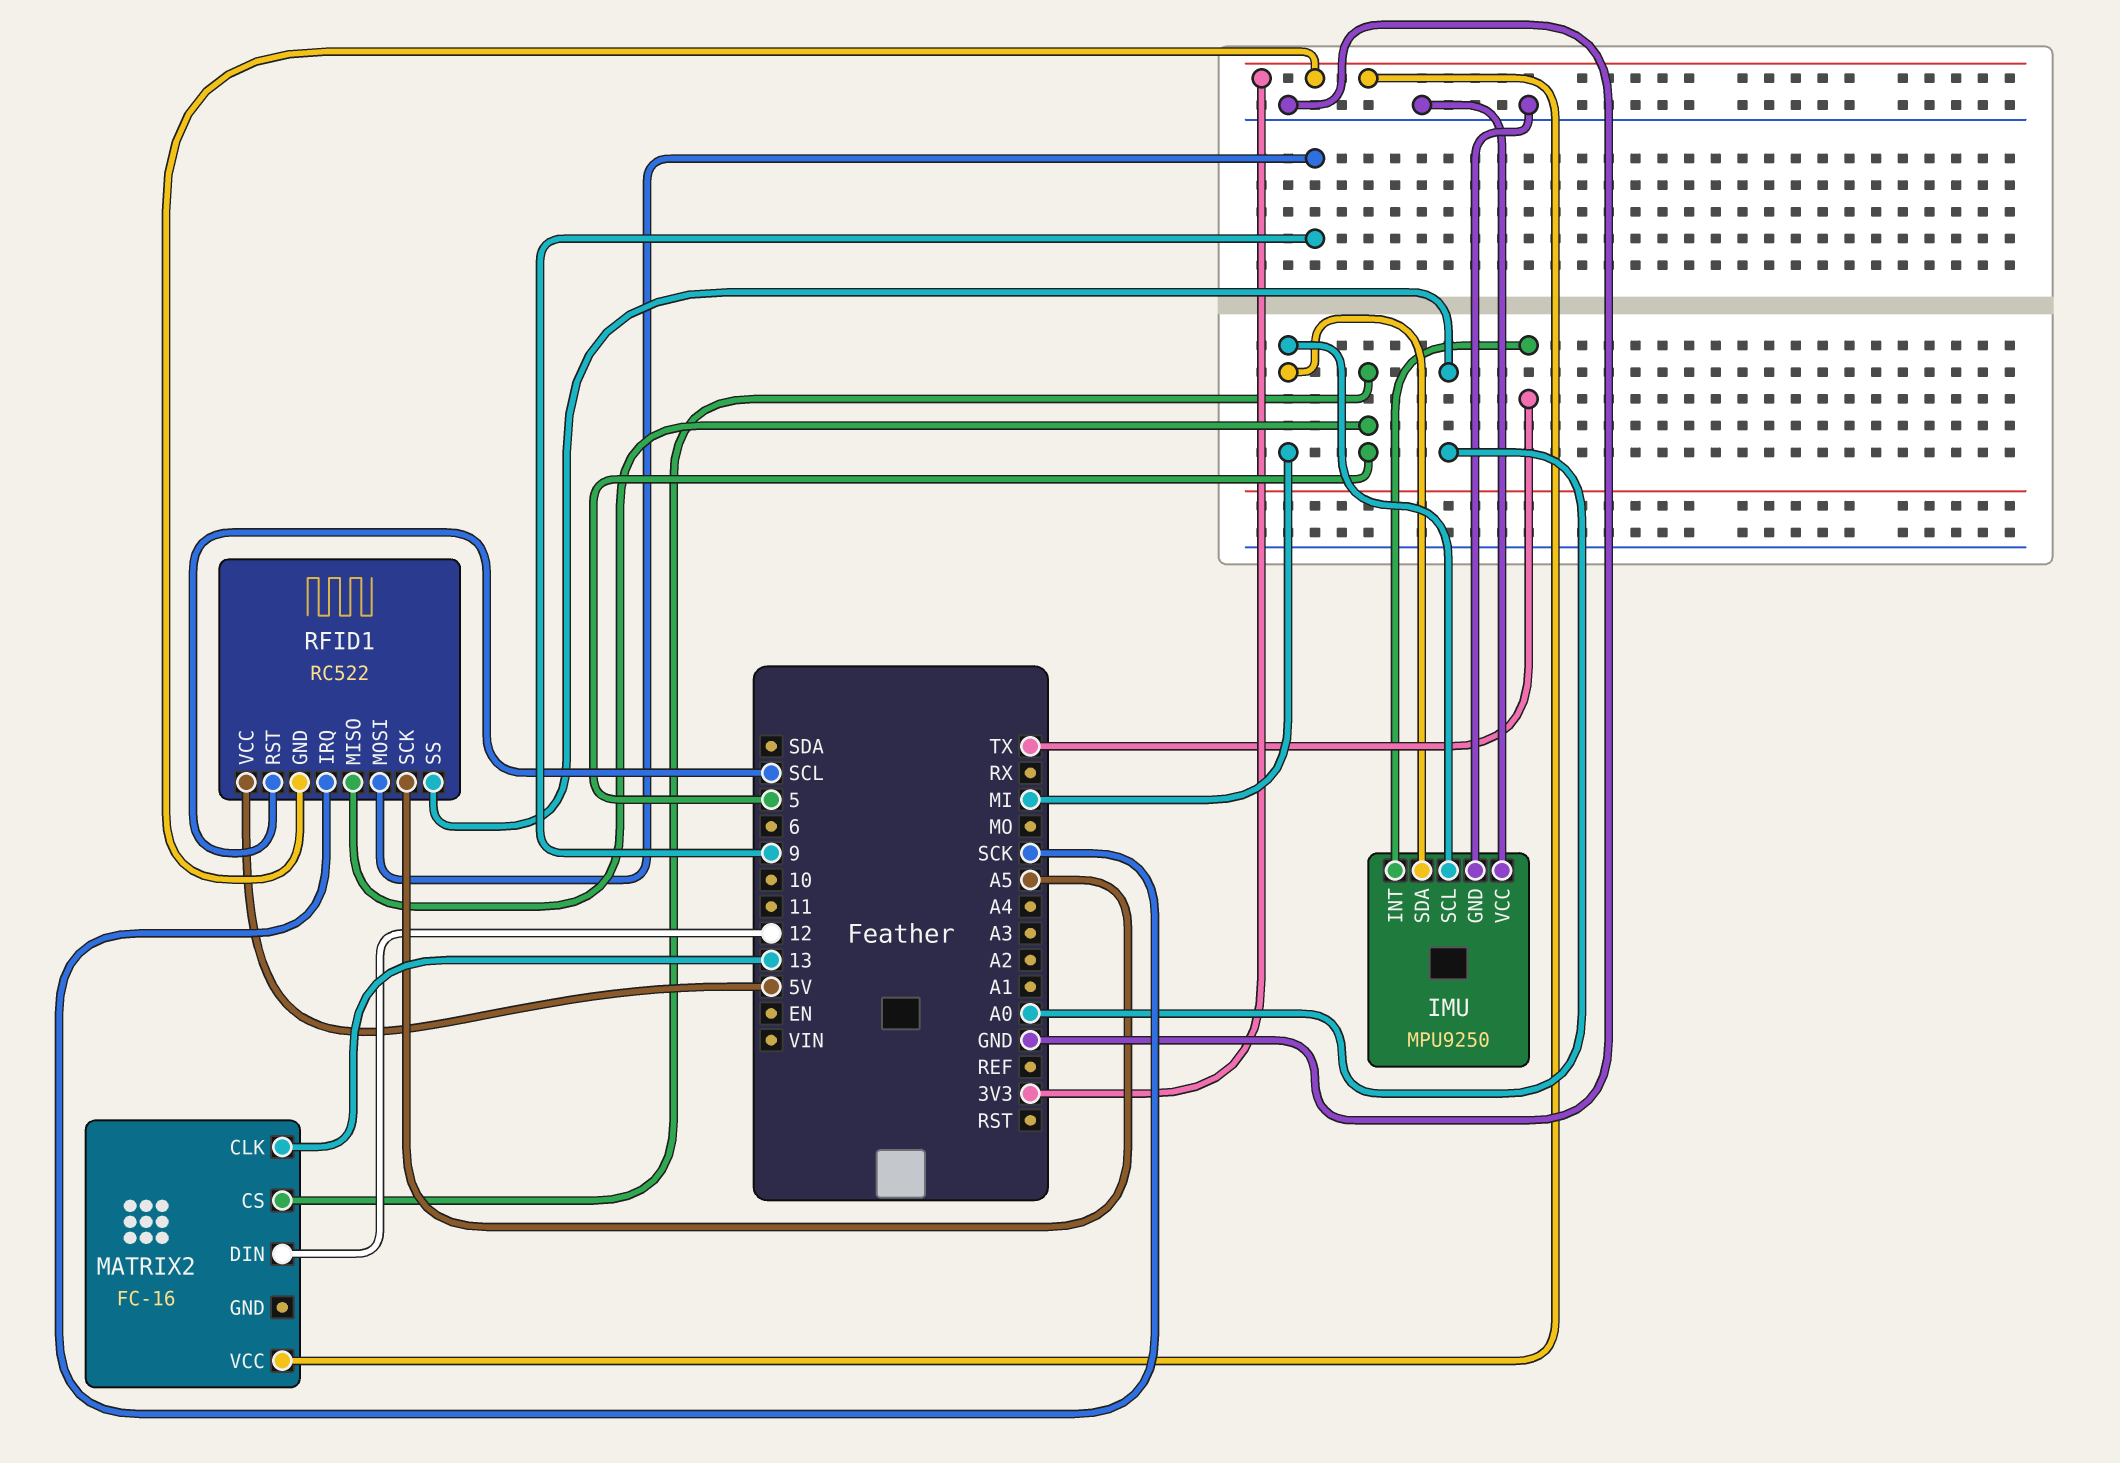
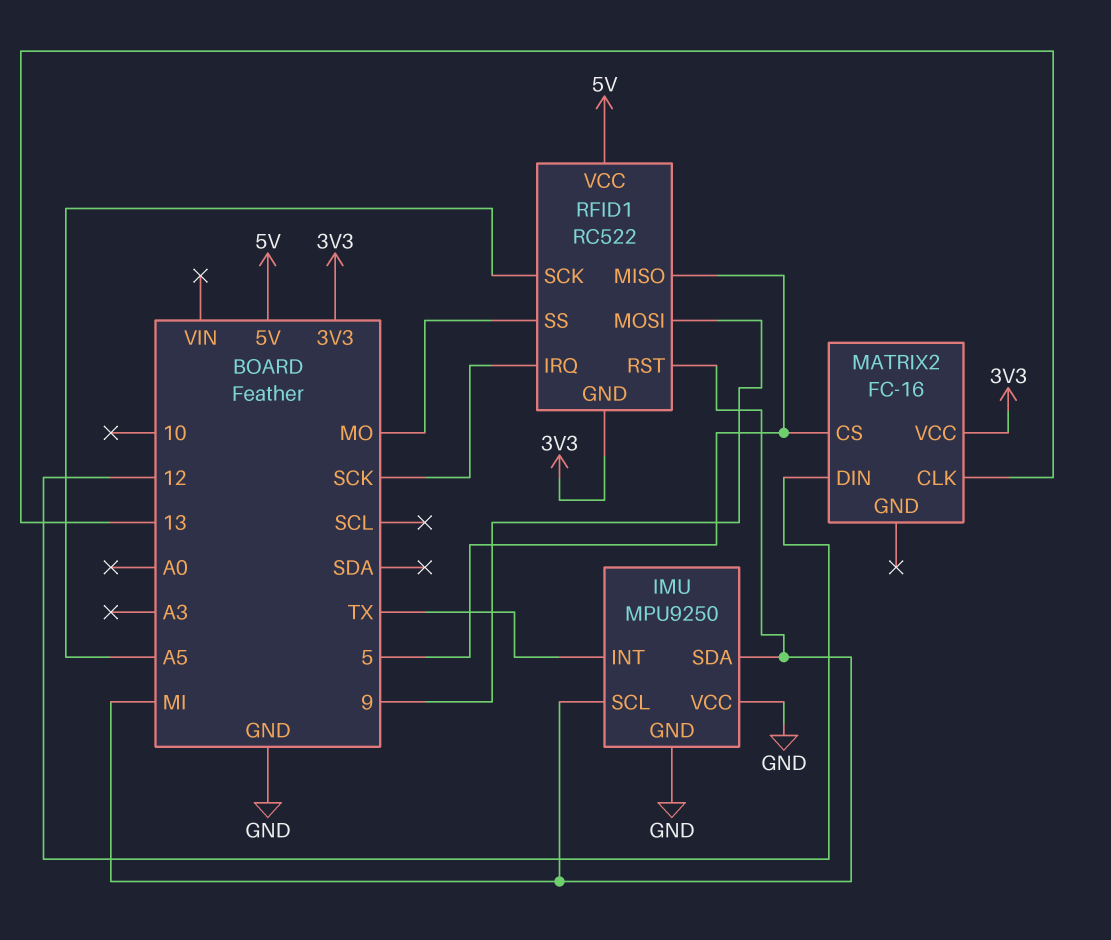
RFID1 pin RST: SCL -> MI
RFID1 pin SS: A0 -> MO

